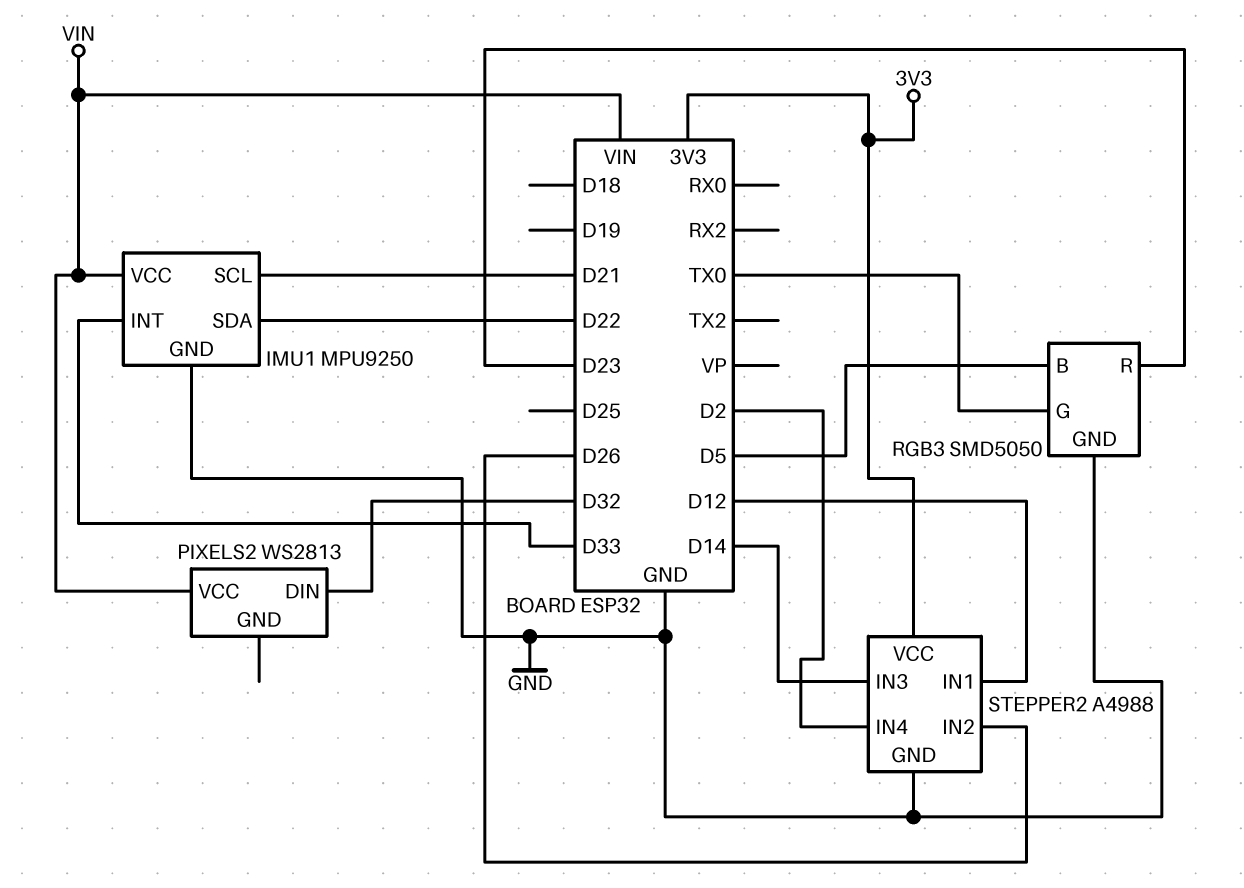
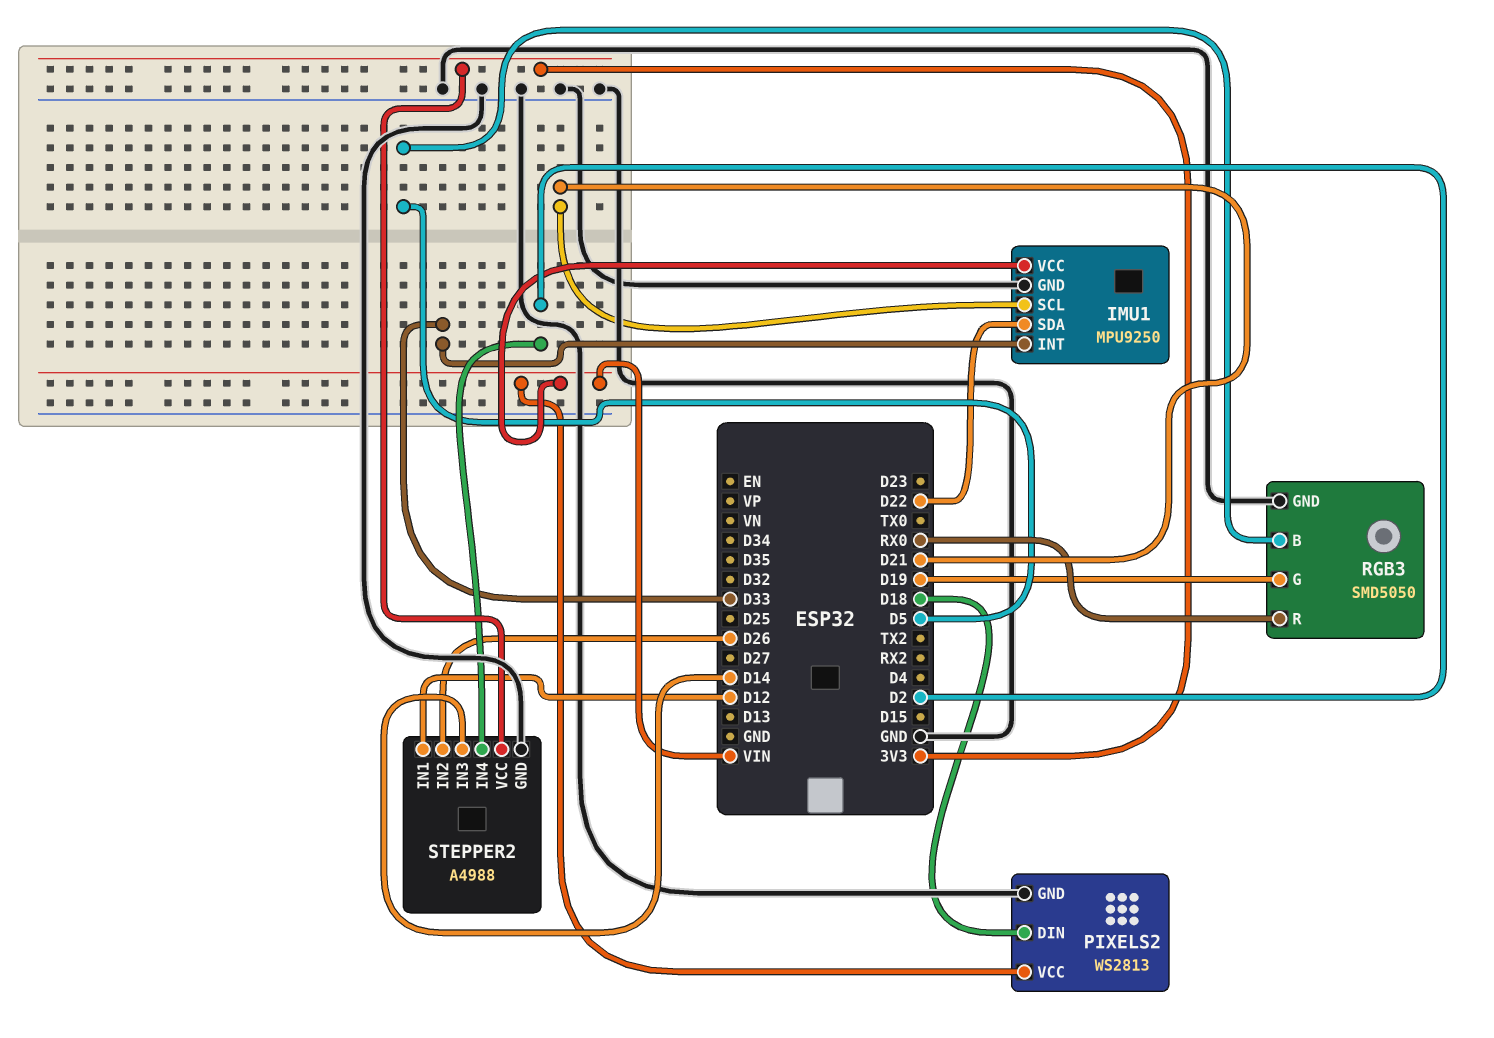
PIXELS2 pin DIN: D32 -> D18
PIXELS2 pin GND: none -> GND
RGB3 pin G: TX0 -> D19
RGB3 pin R: D23 -> RX0

